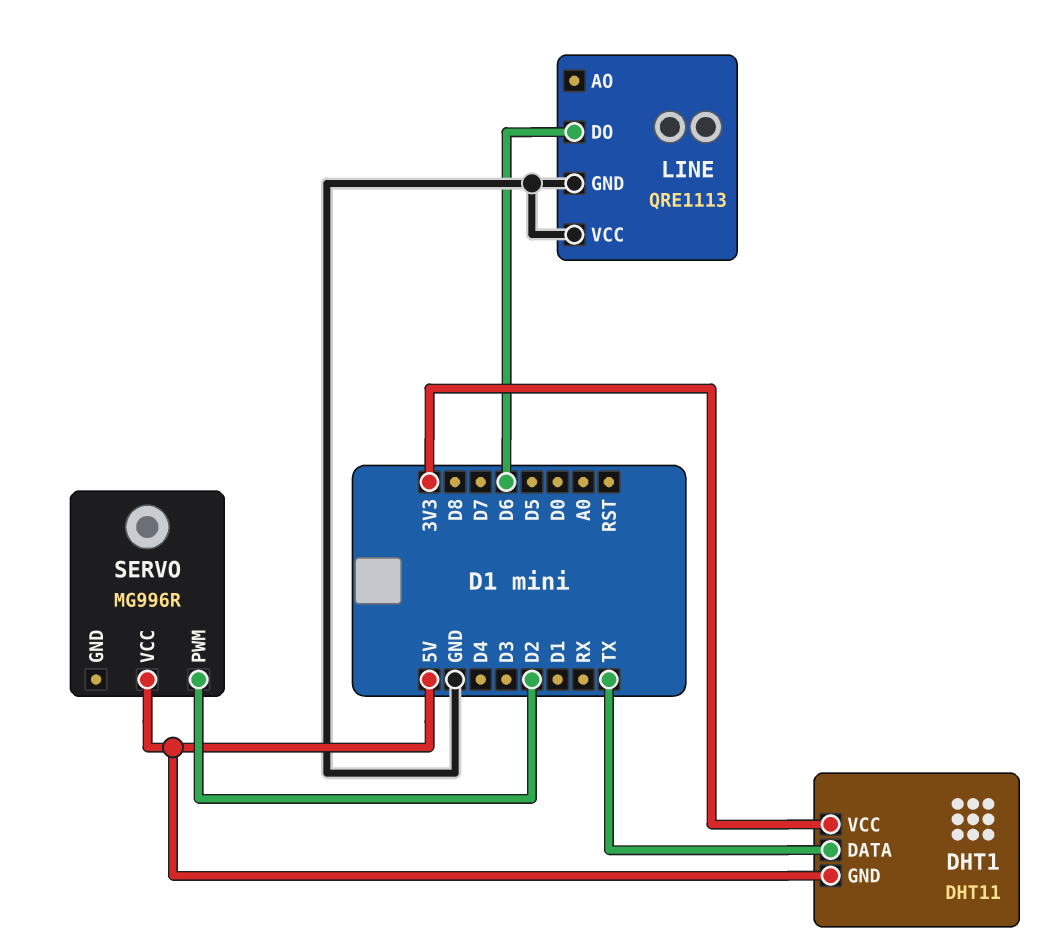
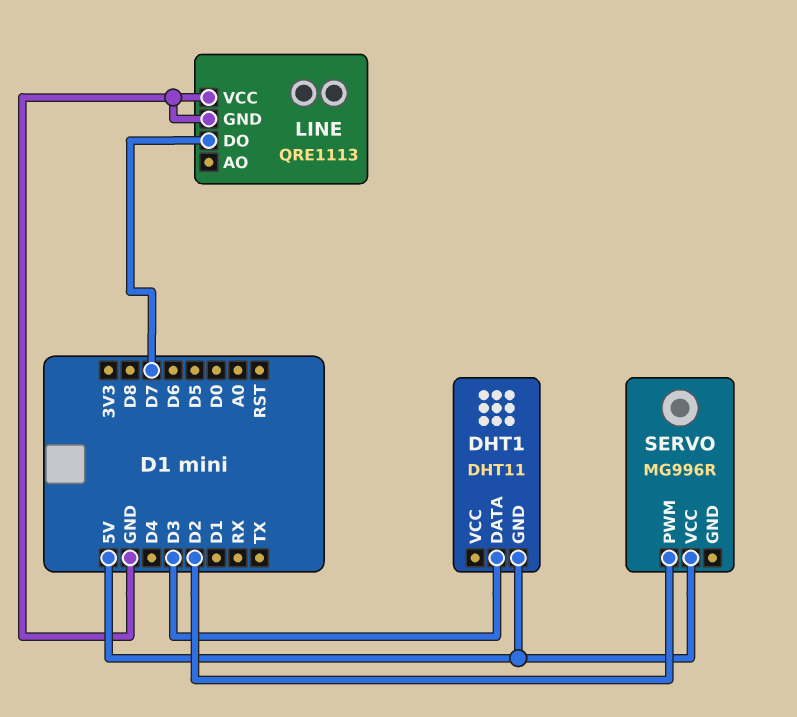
DHT1 pin DATA: TX -> D3
DHT1 pin VCC: 3V3 -> none
LINE pin DO: D6 -> D7

